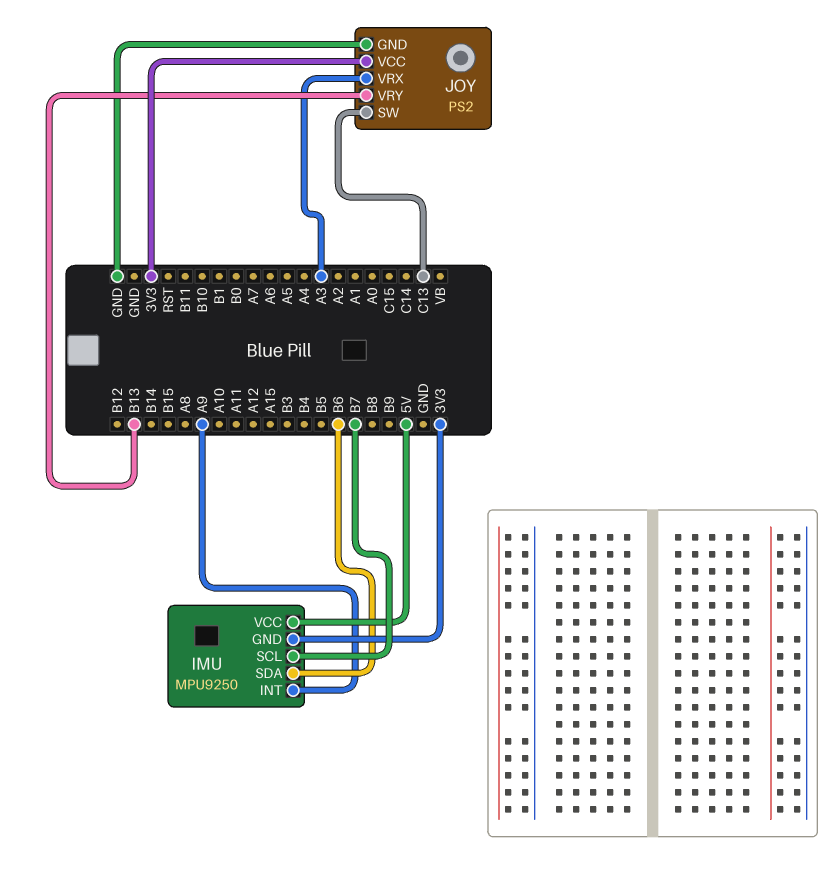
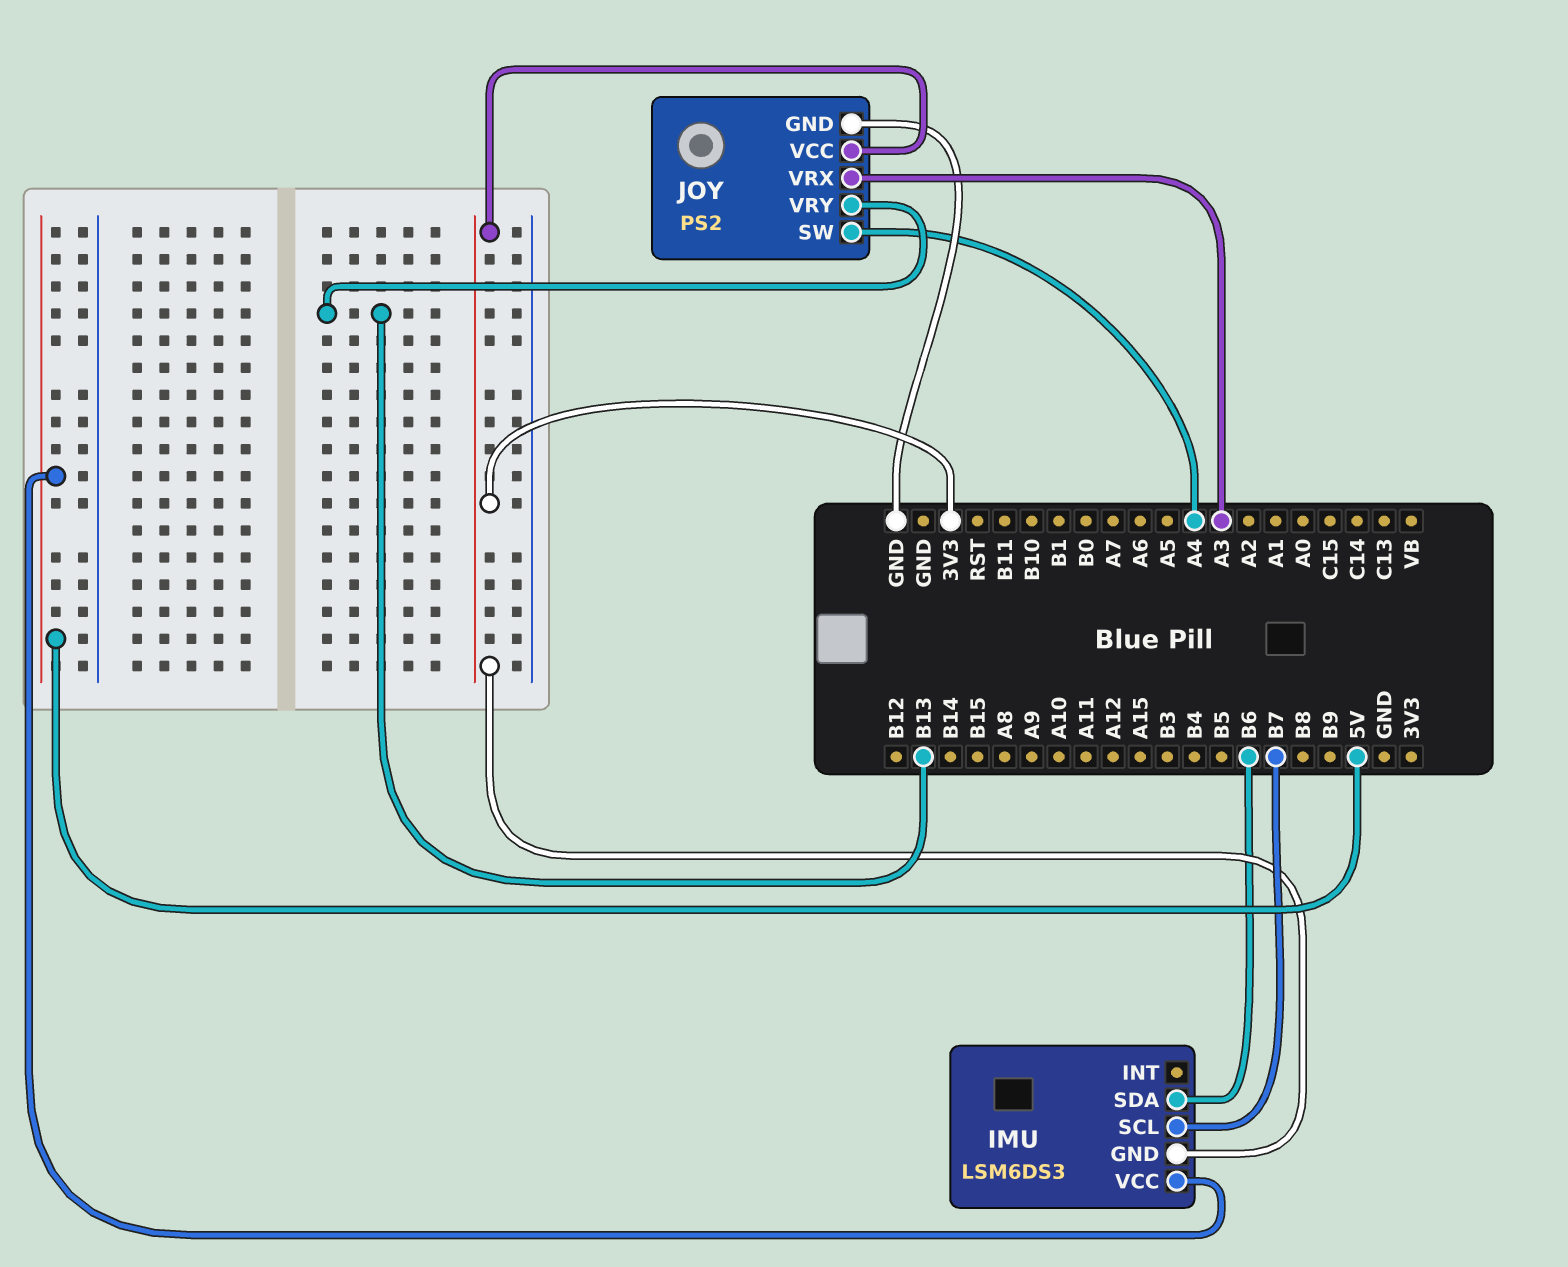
IMU: MPU9250 -> LSM6DS3
IMU pin INT: A9 -> none
JOY pin SW: C13 -> A4

